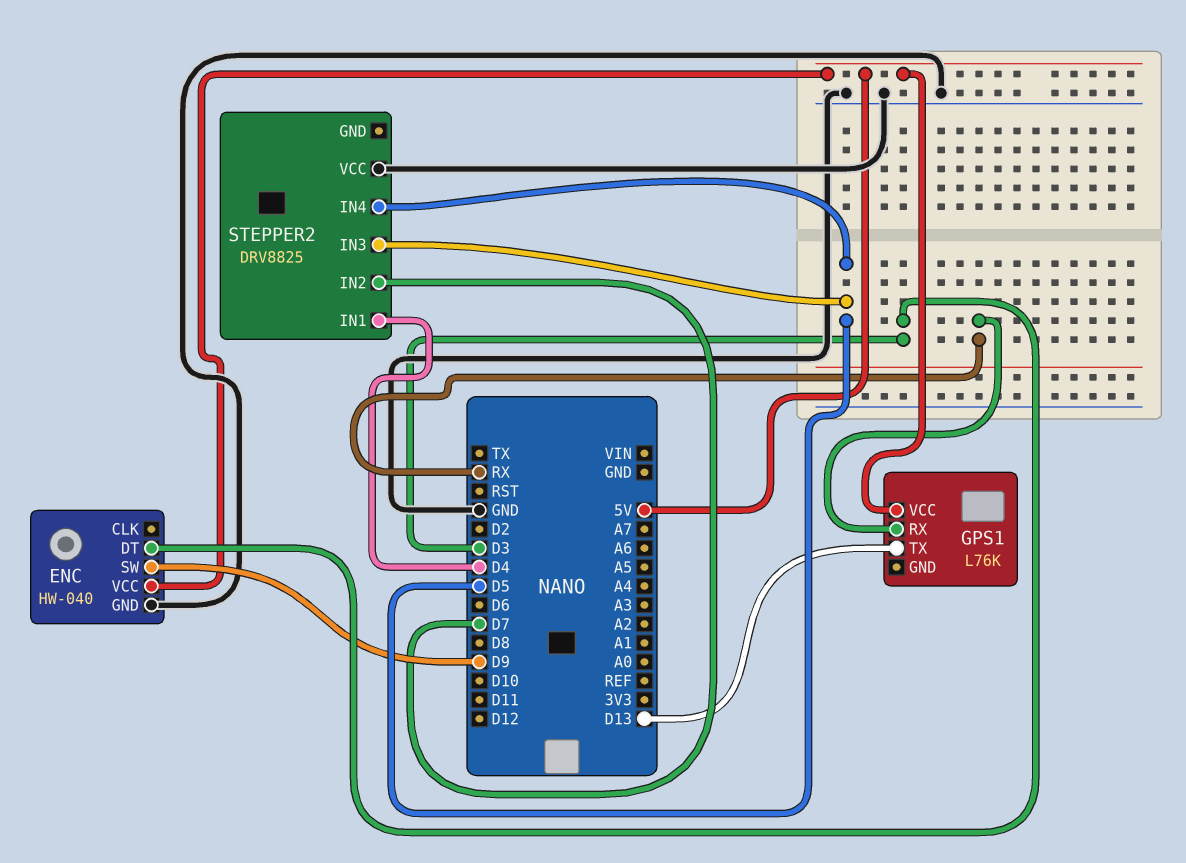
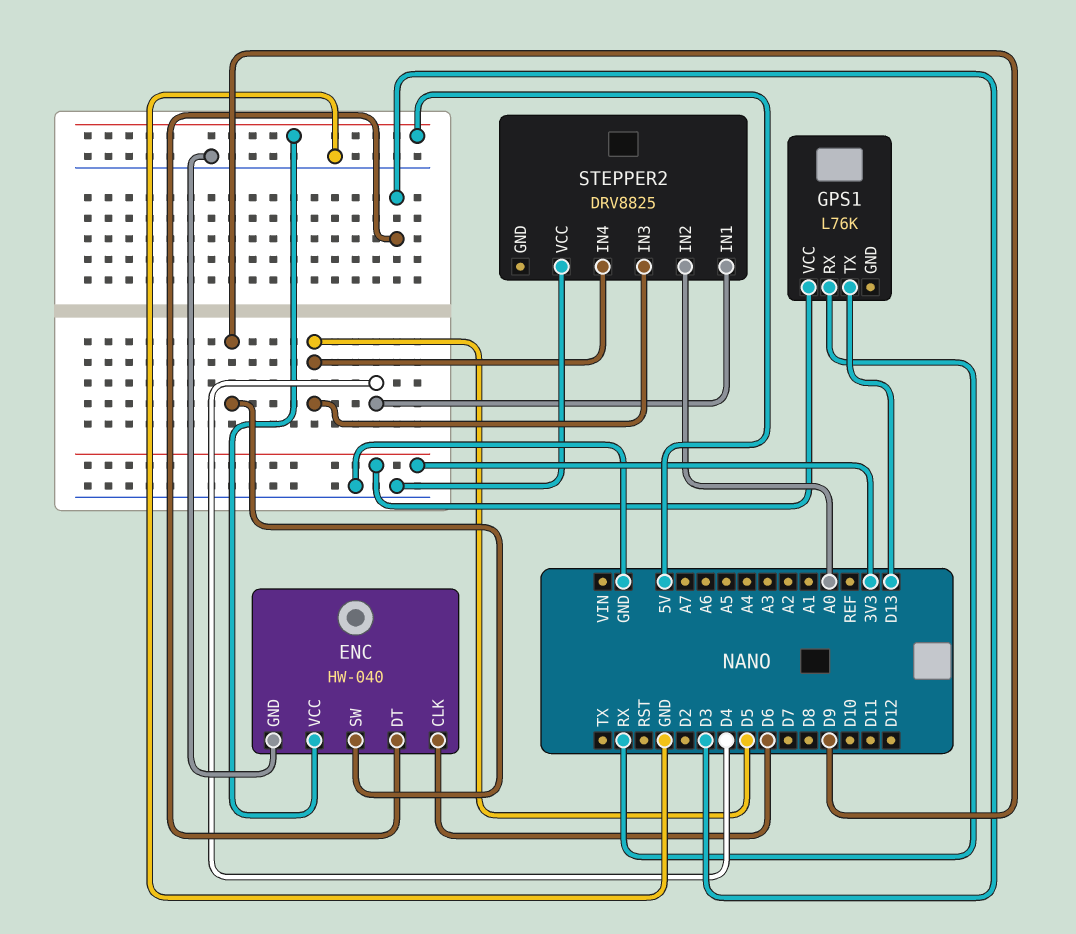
ENC pin CLK: none -> D6
GPS1 pin VCC: 5V -> 3V3
STEPPER2 pin IN2: D7 -> A0

